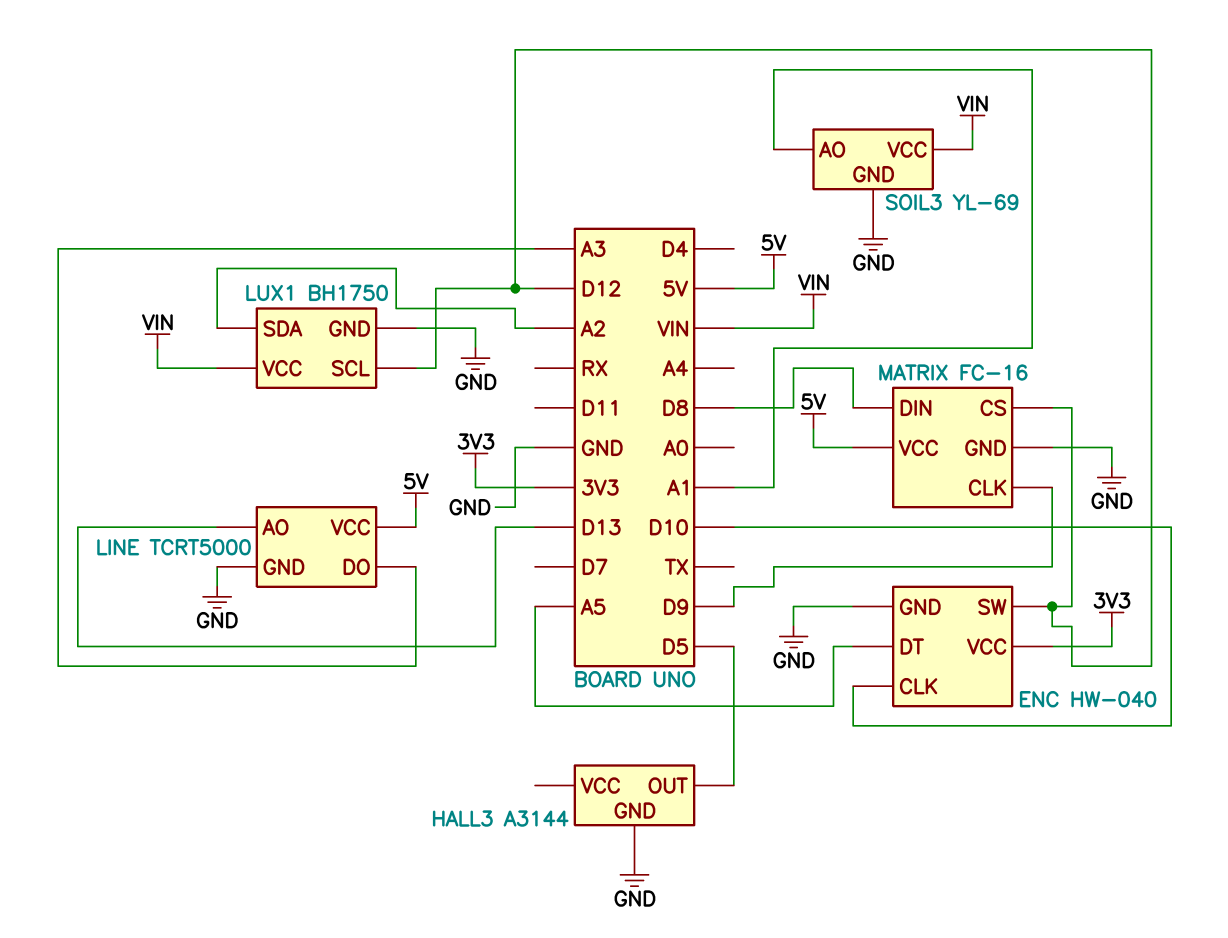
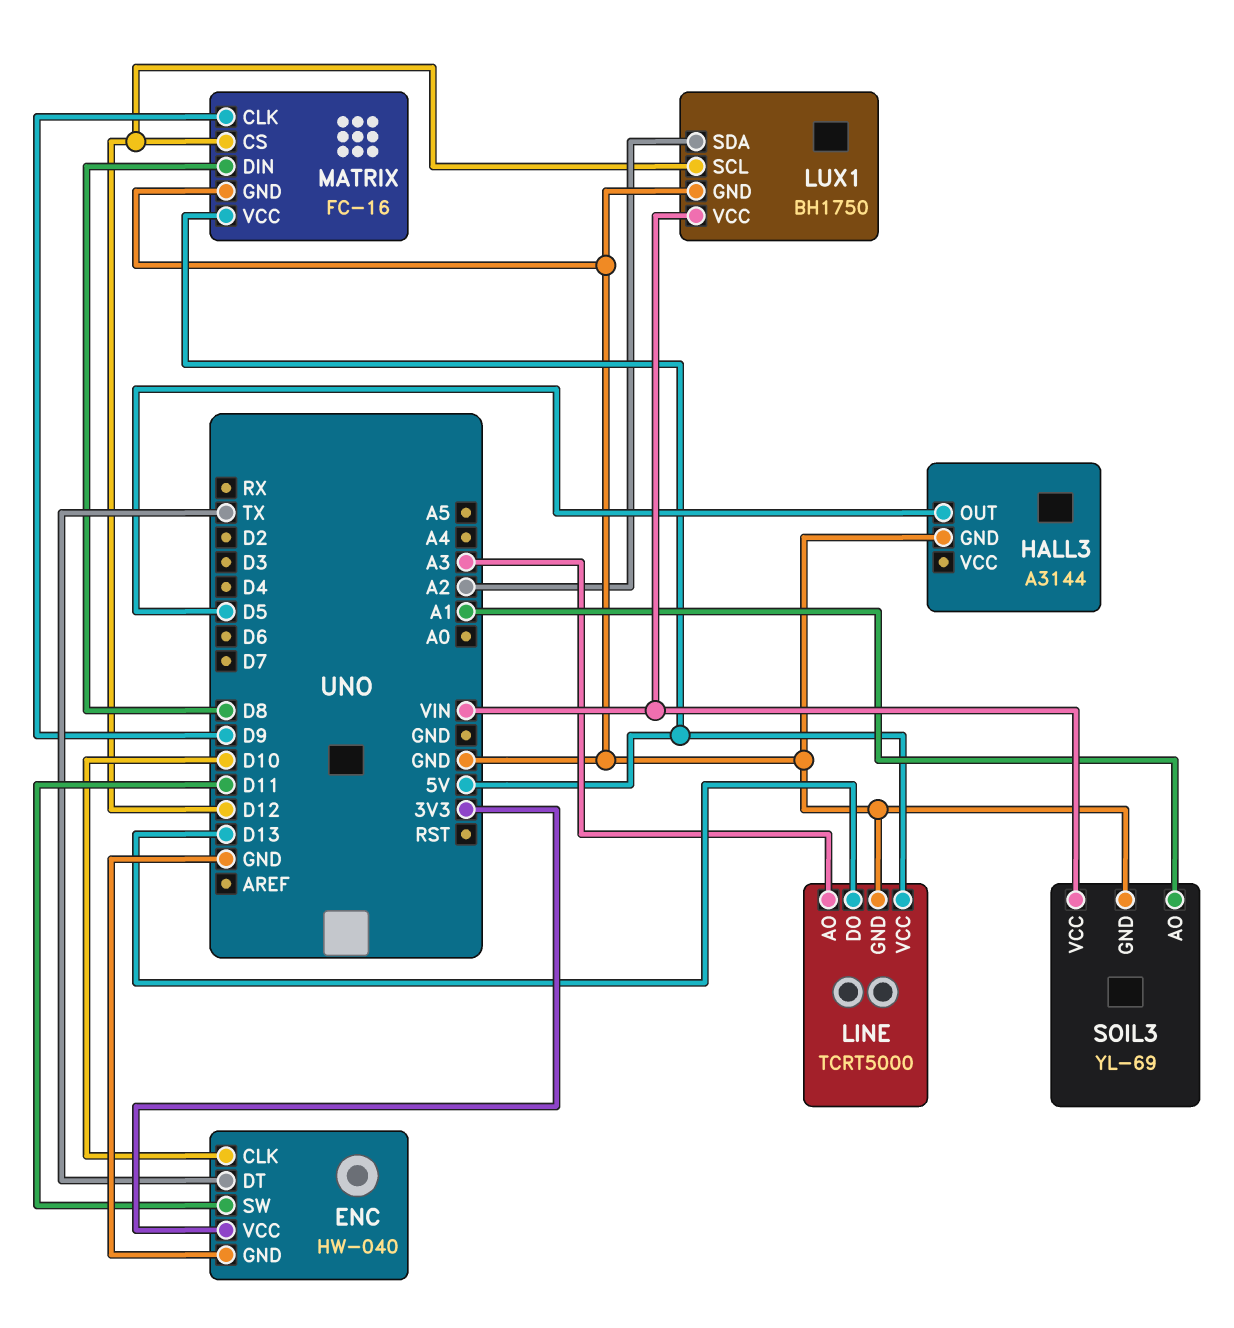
ENC pin DT: A5 -> TX
ENC pin SW: D12 -> D11
LINE pin AO: D13 -> A3
LINE pin DO: A3 -> D13

